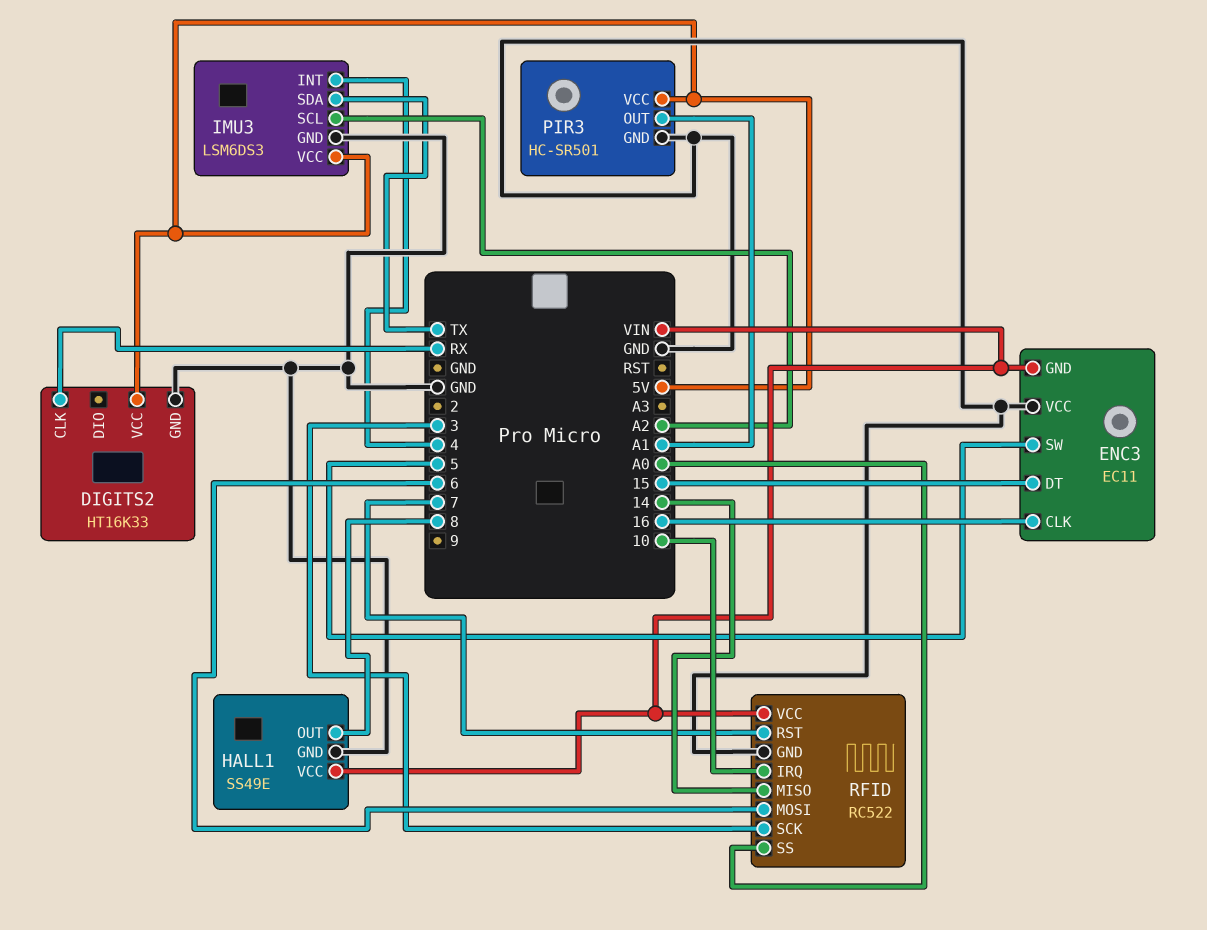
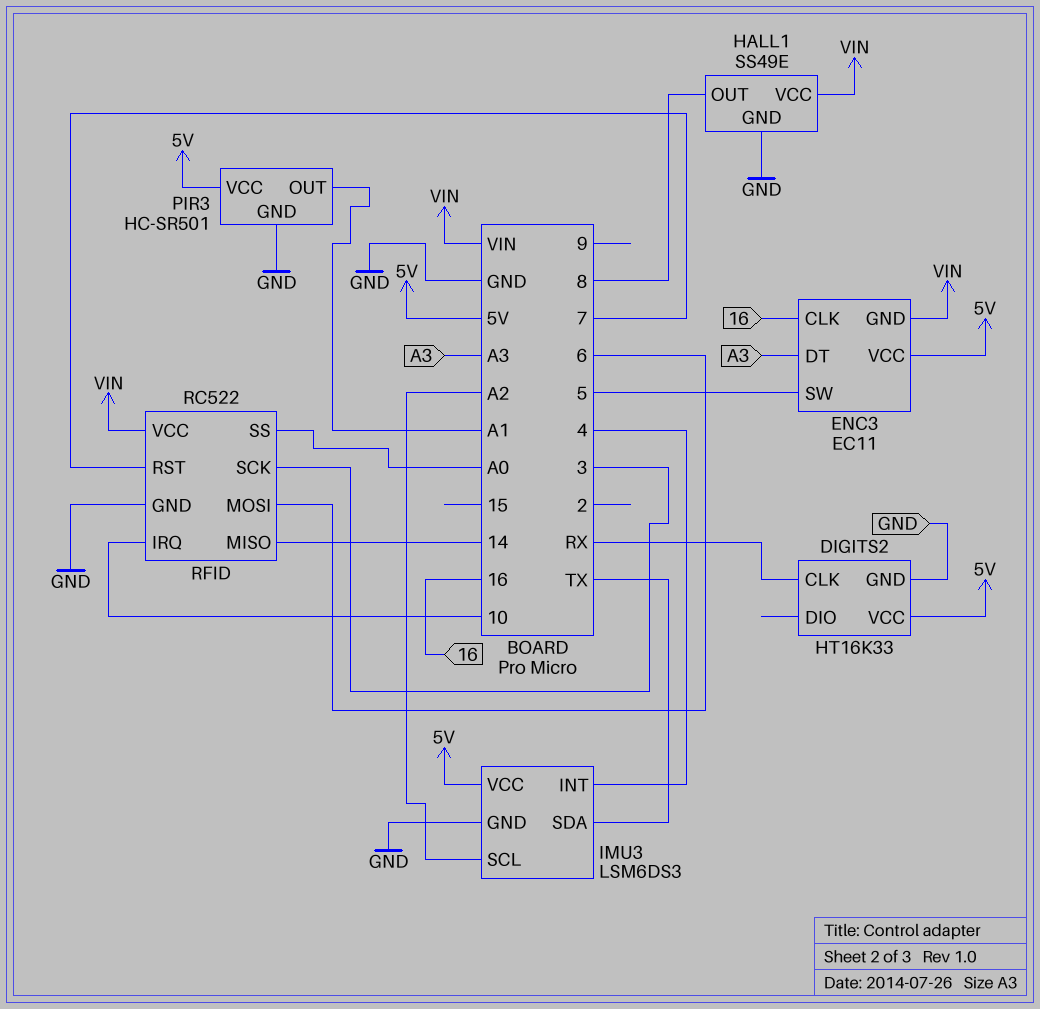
ENC3 pin DT: 15 -> A3
ENC3 pin VCC: GND -> 5V

